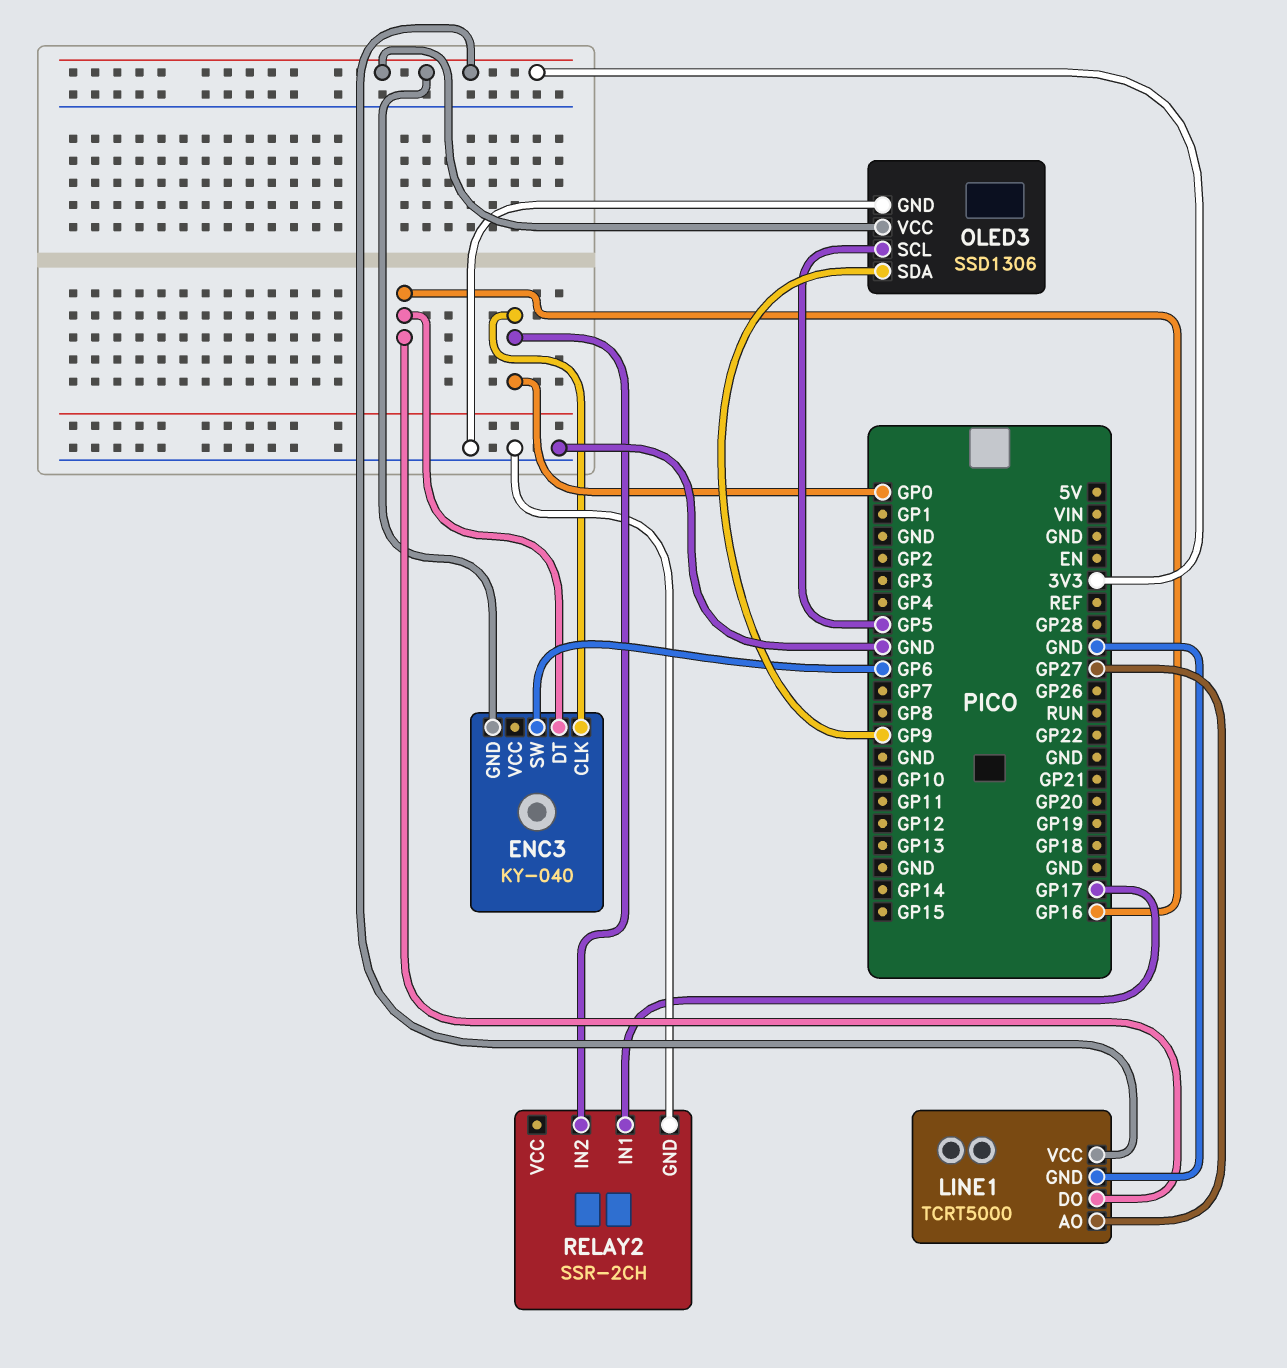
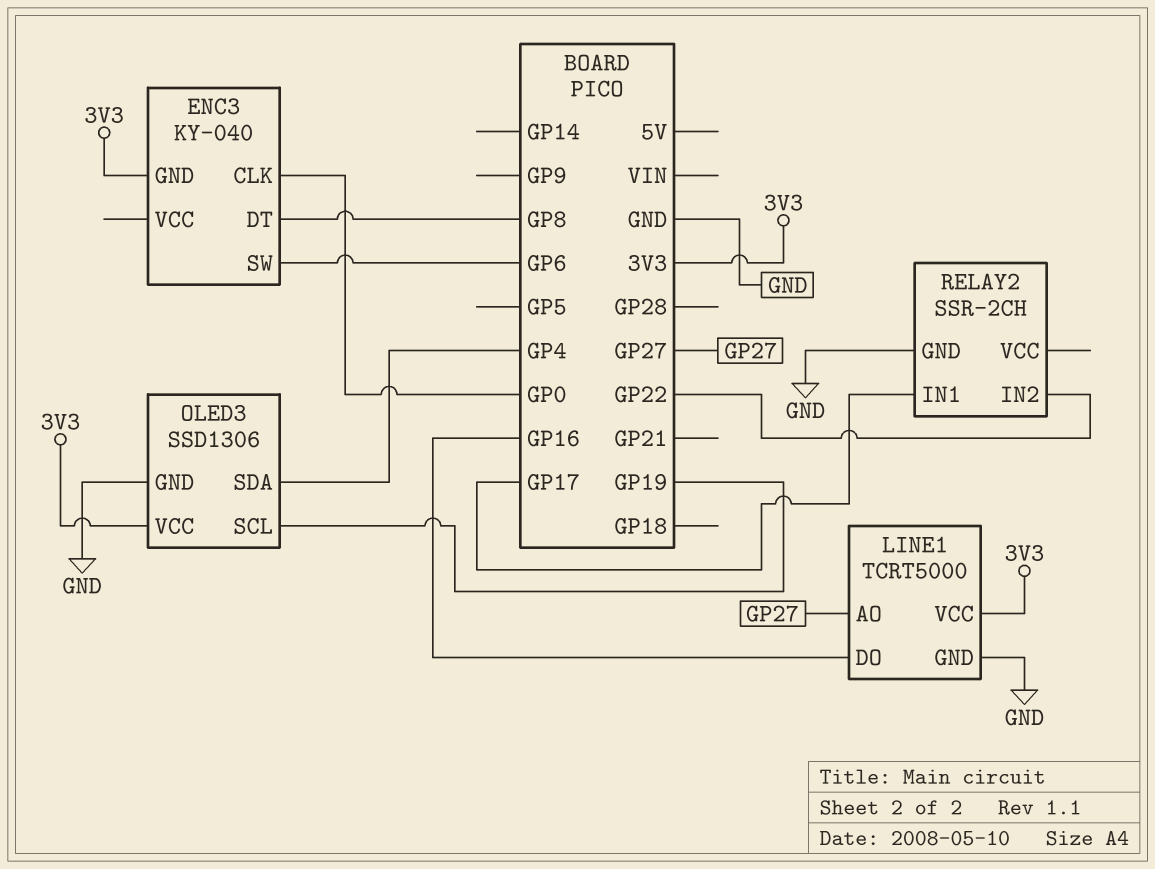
ENC3 pin DT: GP16 -> GP8
OLED3 pin SCL: GP5 -> GP19
OLED3 pin SDA: GP9 -> GP4
RELAY2 pin IN2: GP0 -> GP22

